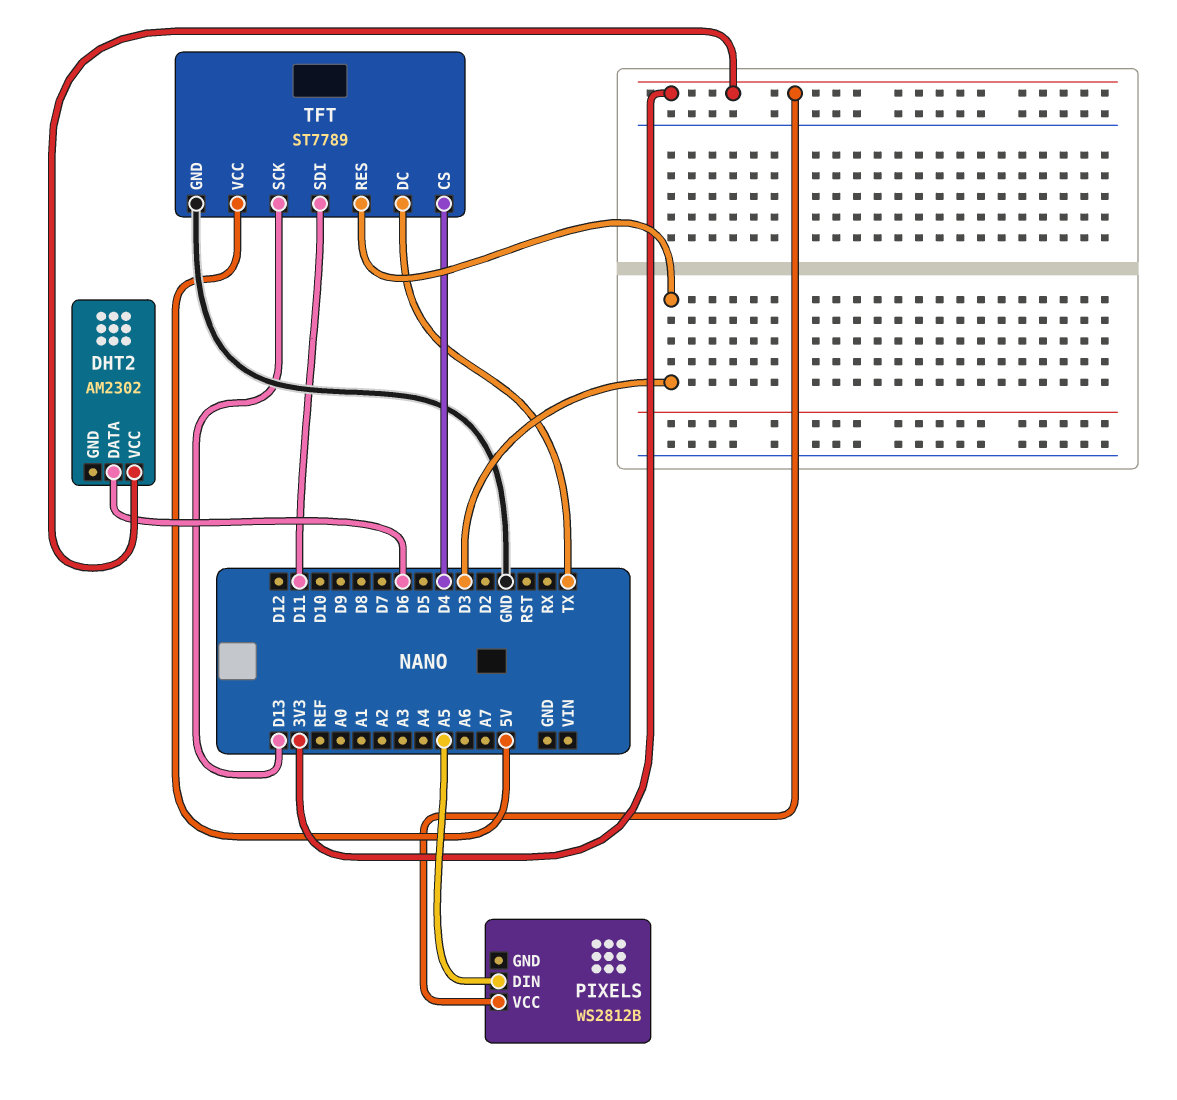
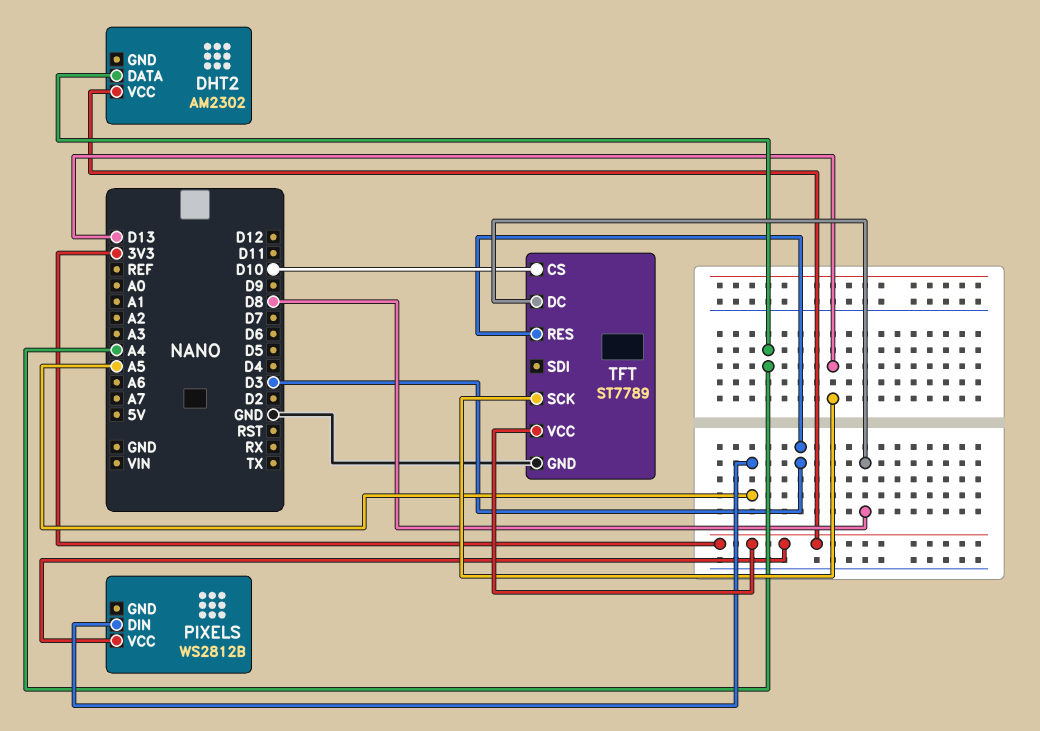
DHT2 pin DATA: D6 -> A4
TFT pin CS: D4 -> D10
TFT pin DC: TX -> D8
TFT pin SDI: D11 -> none
TFT pin VCC: 5V -> 3V3

